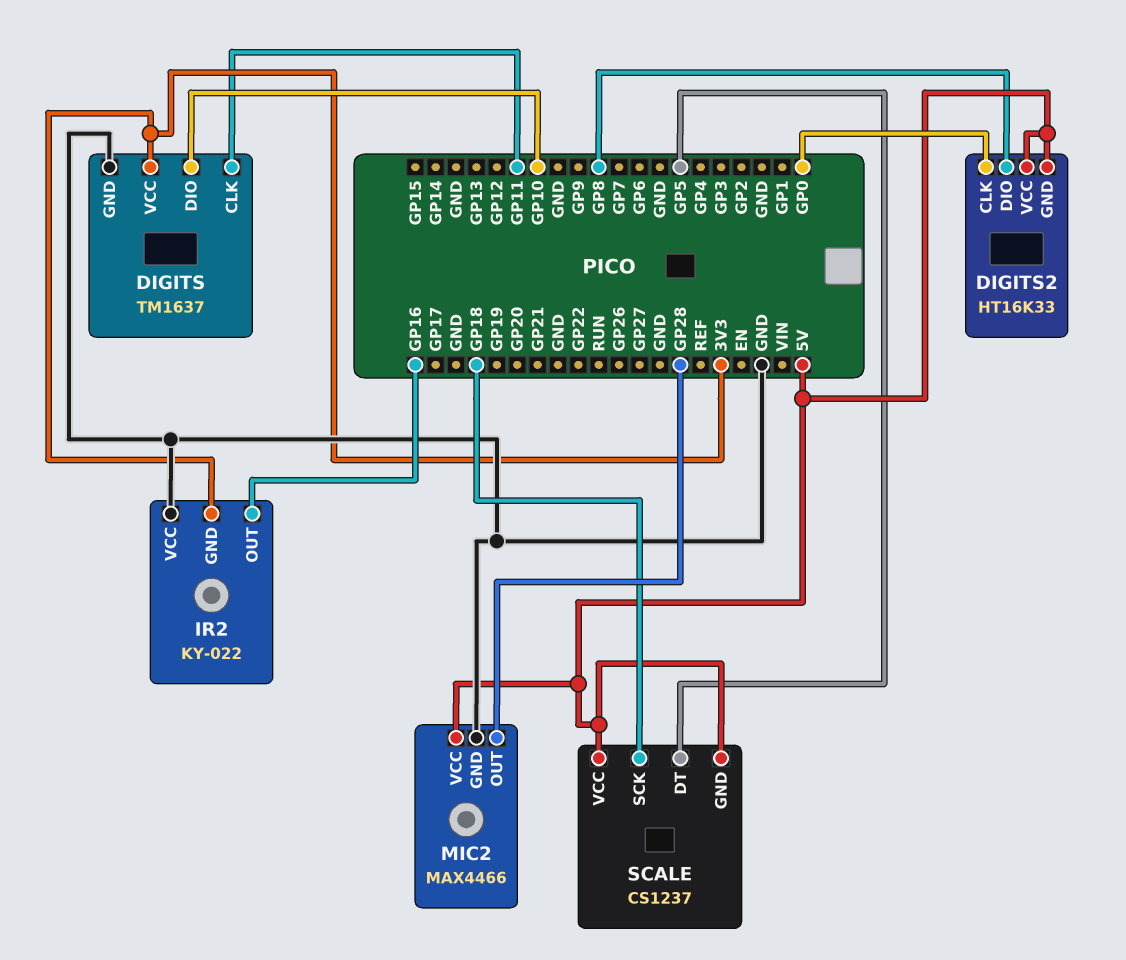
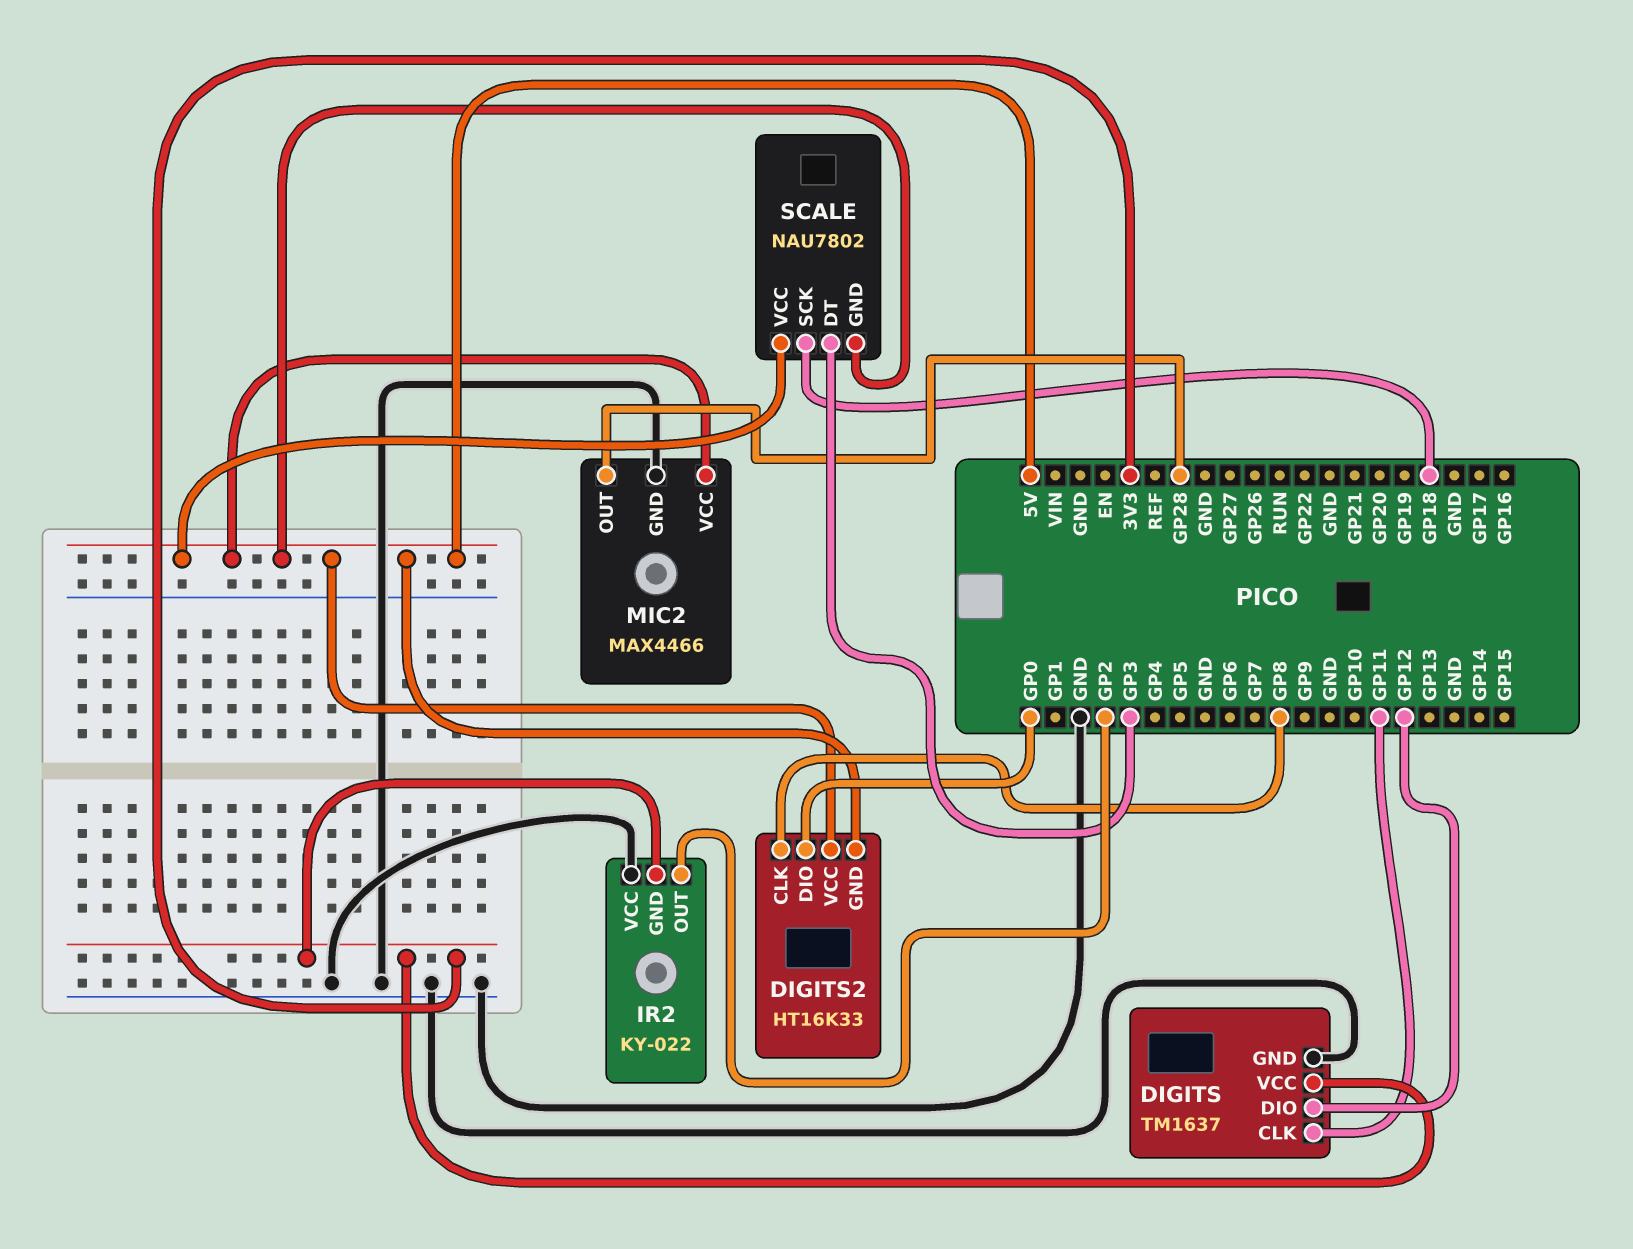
DIGITS pin DIO: GP10 -> GP12
DIGITS2 pin CLK: GP0 -> GP8
DIGITS2 pin DIO: GP8 -> GP0
IR2 pin OUT: GP16 -> GP2
SCALE: CS1237 -> NAU7802
SCALE pin DT: GP5 -> GP3

